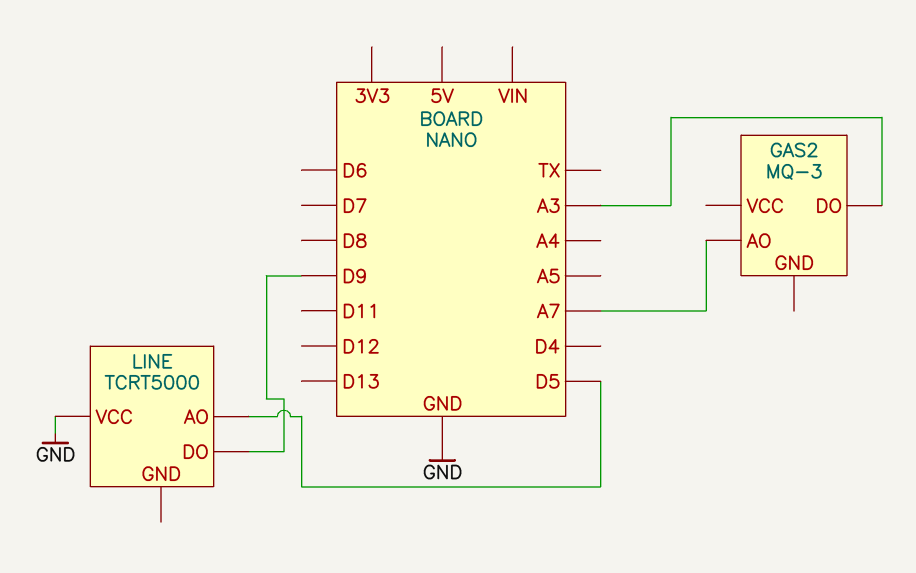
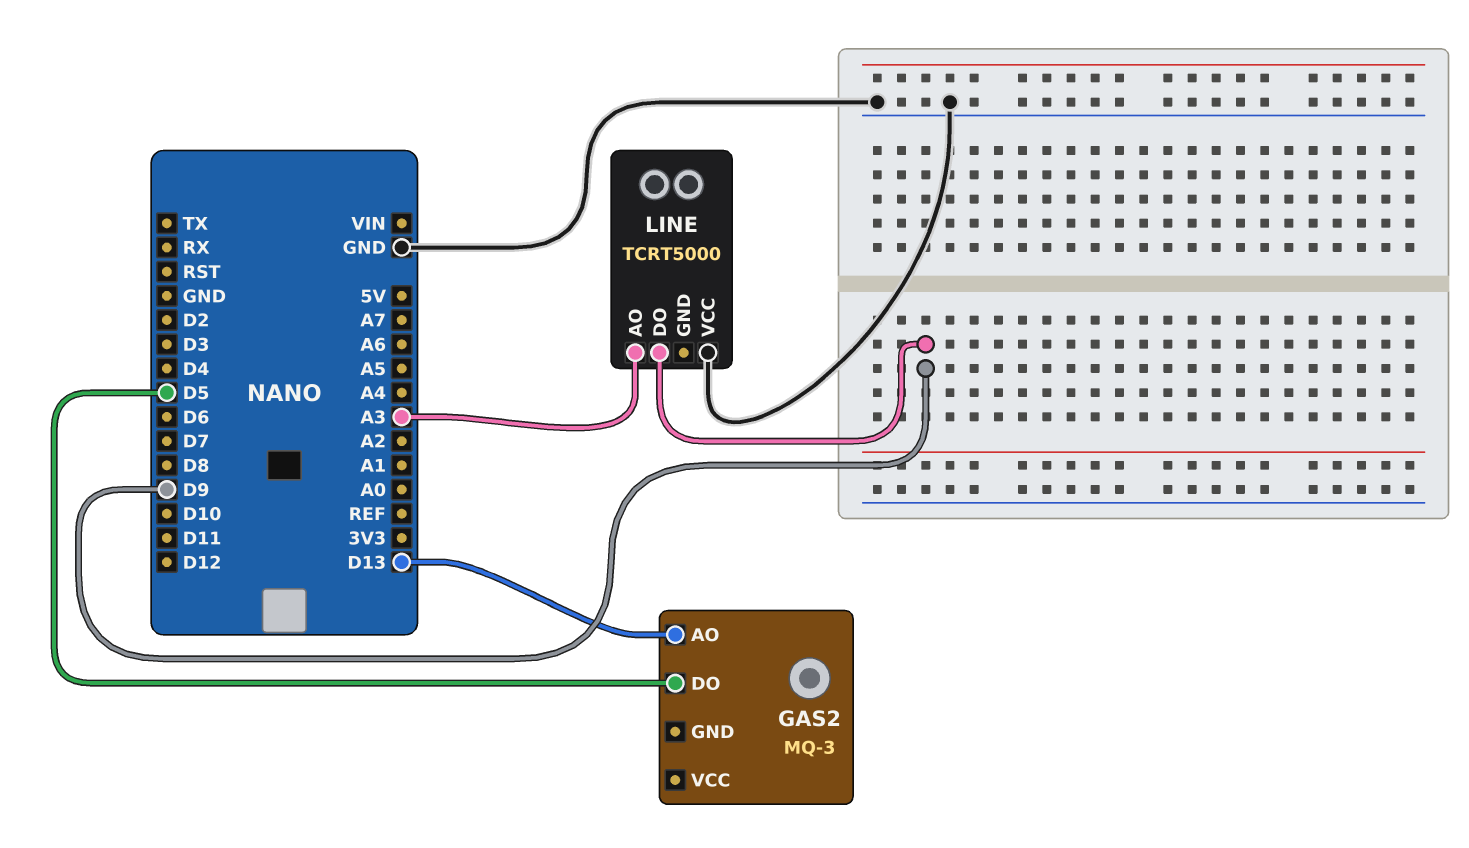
GAS2 pin AO: A7 -> D13
GAS2 pin DO: A3 -> D5
LINE pin AO: D5 -> A3

